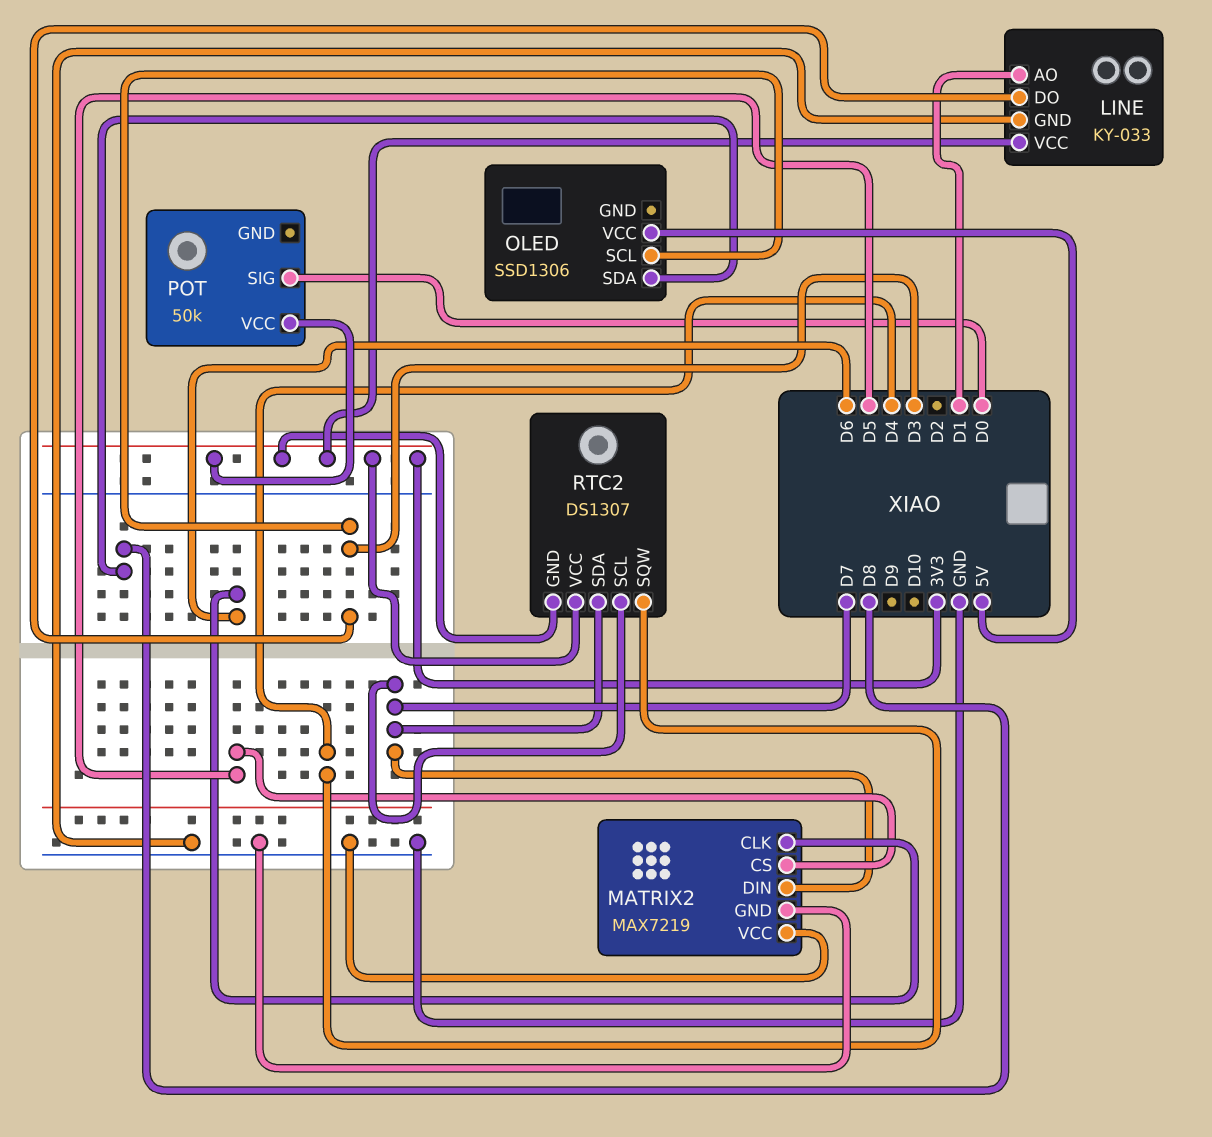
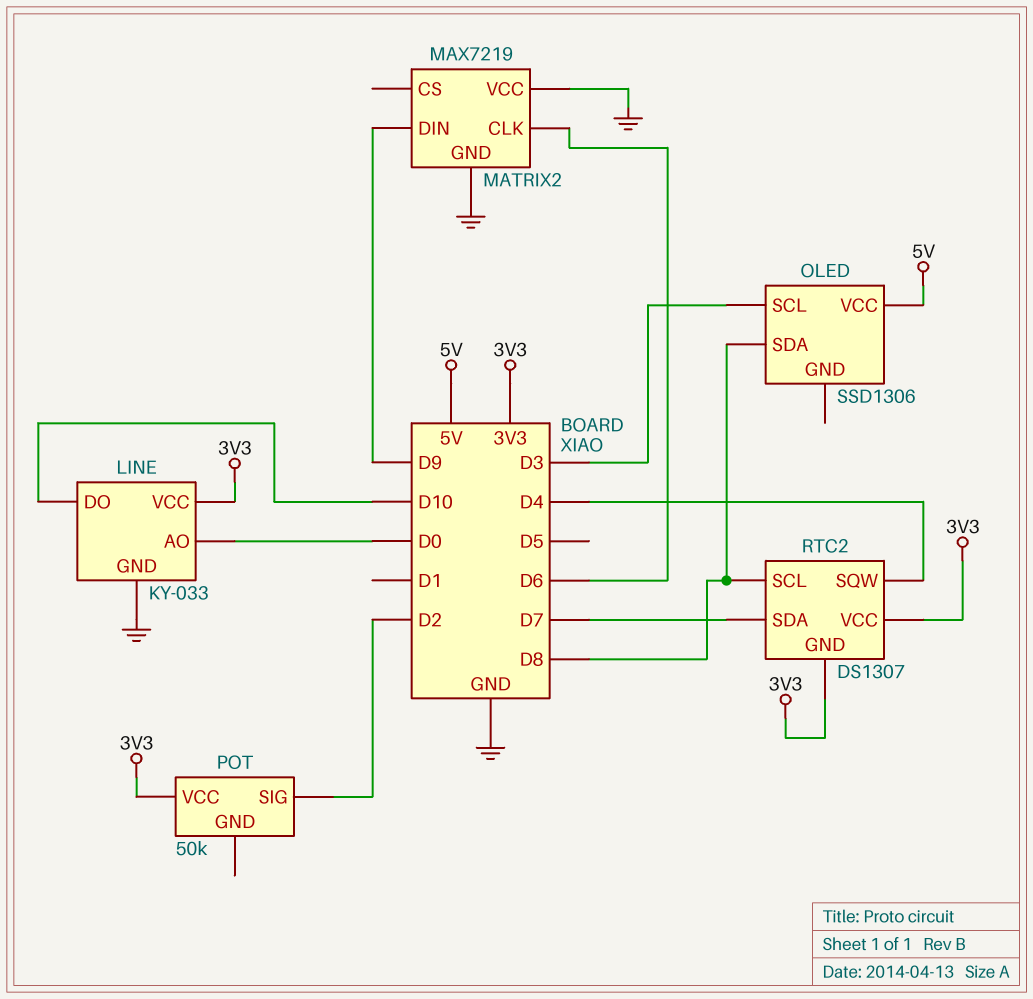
LINE pin AO: D1 -> D0
LINE pin DO: D3 -> D10
MATRIX2 pin CS: D5 -> none
MATRIX2 pin DIN: D7 -> D9
POT pin SIG: D0 -> D2
RTC2 pin SCL: D7 -> D8

